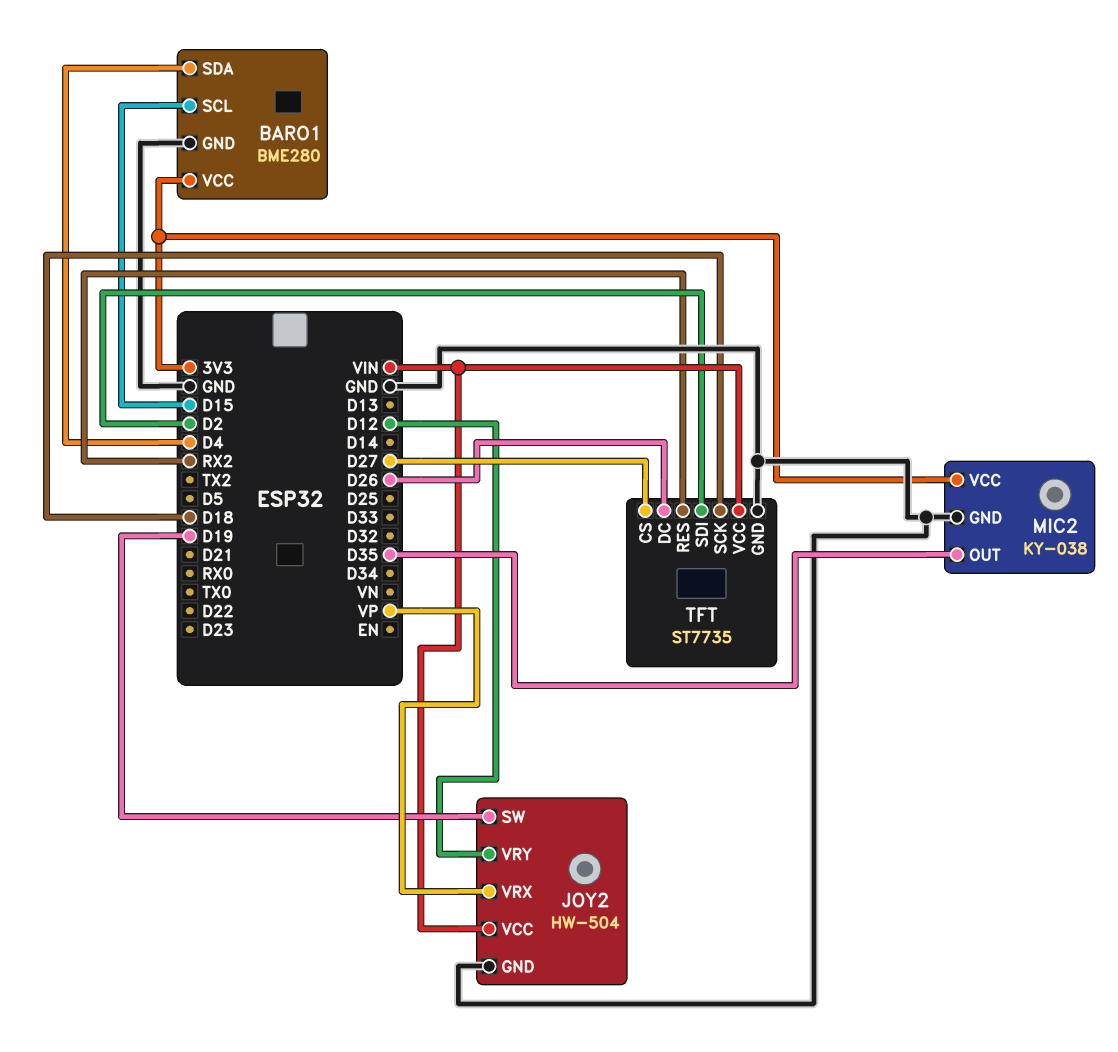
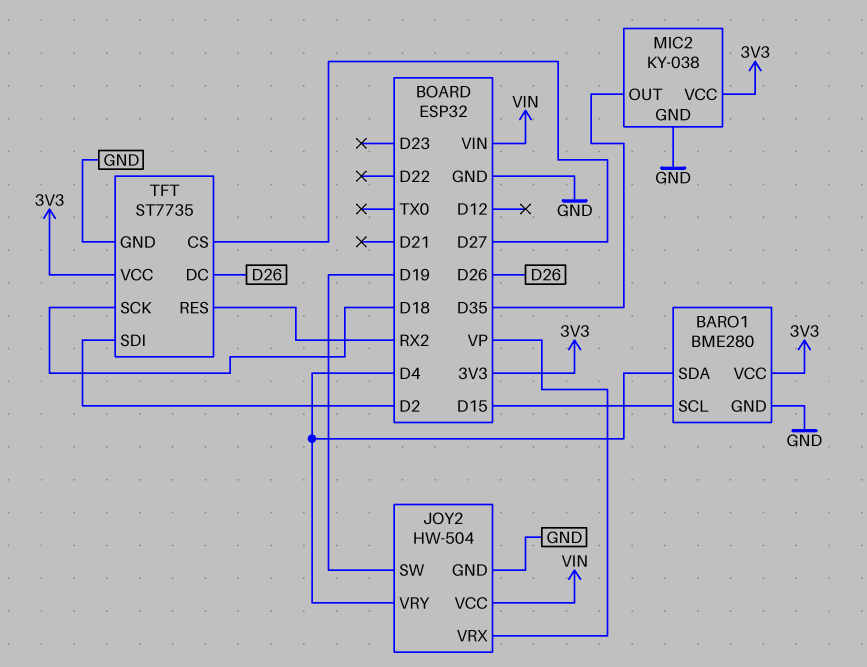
JOY2 pin VRY: D12 -> D4
TFT pin VCC: VIN -> 3V3

